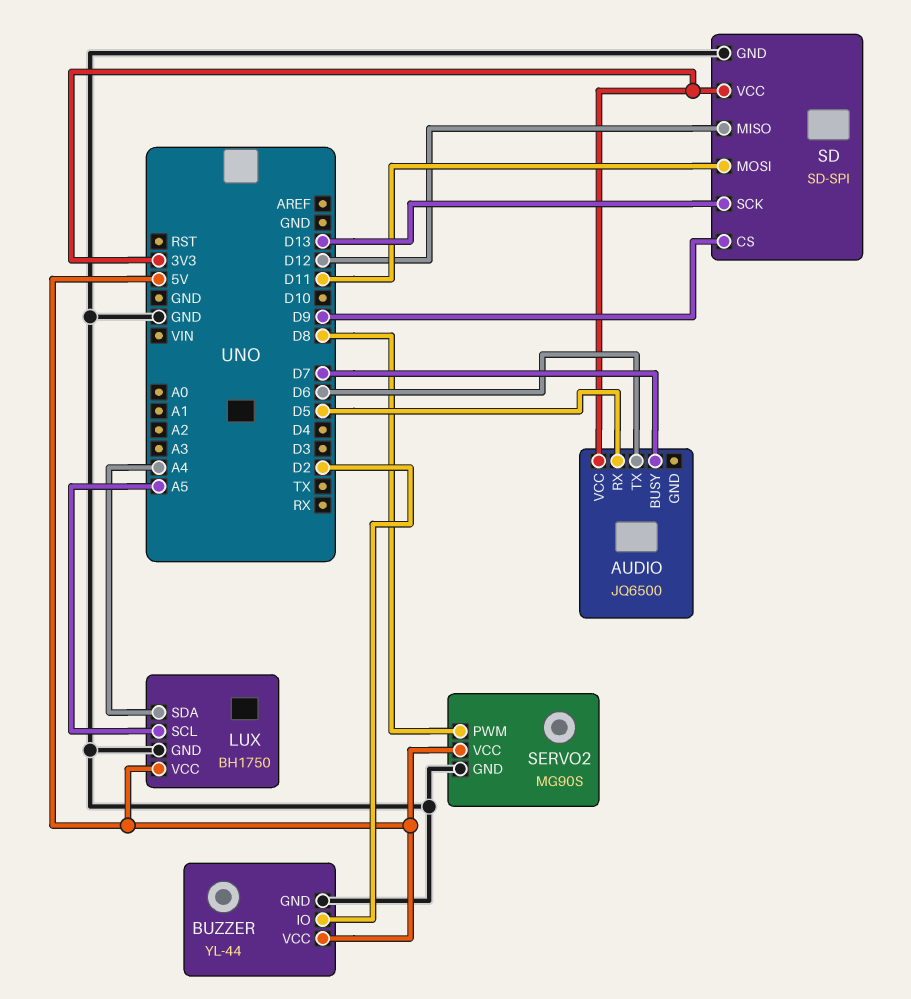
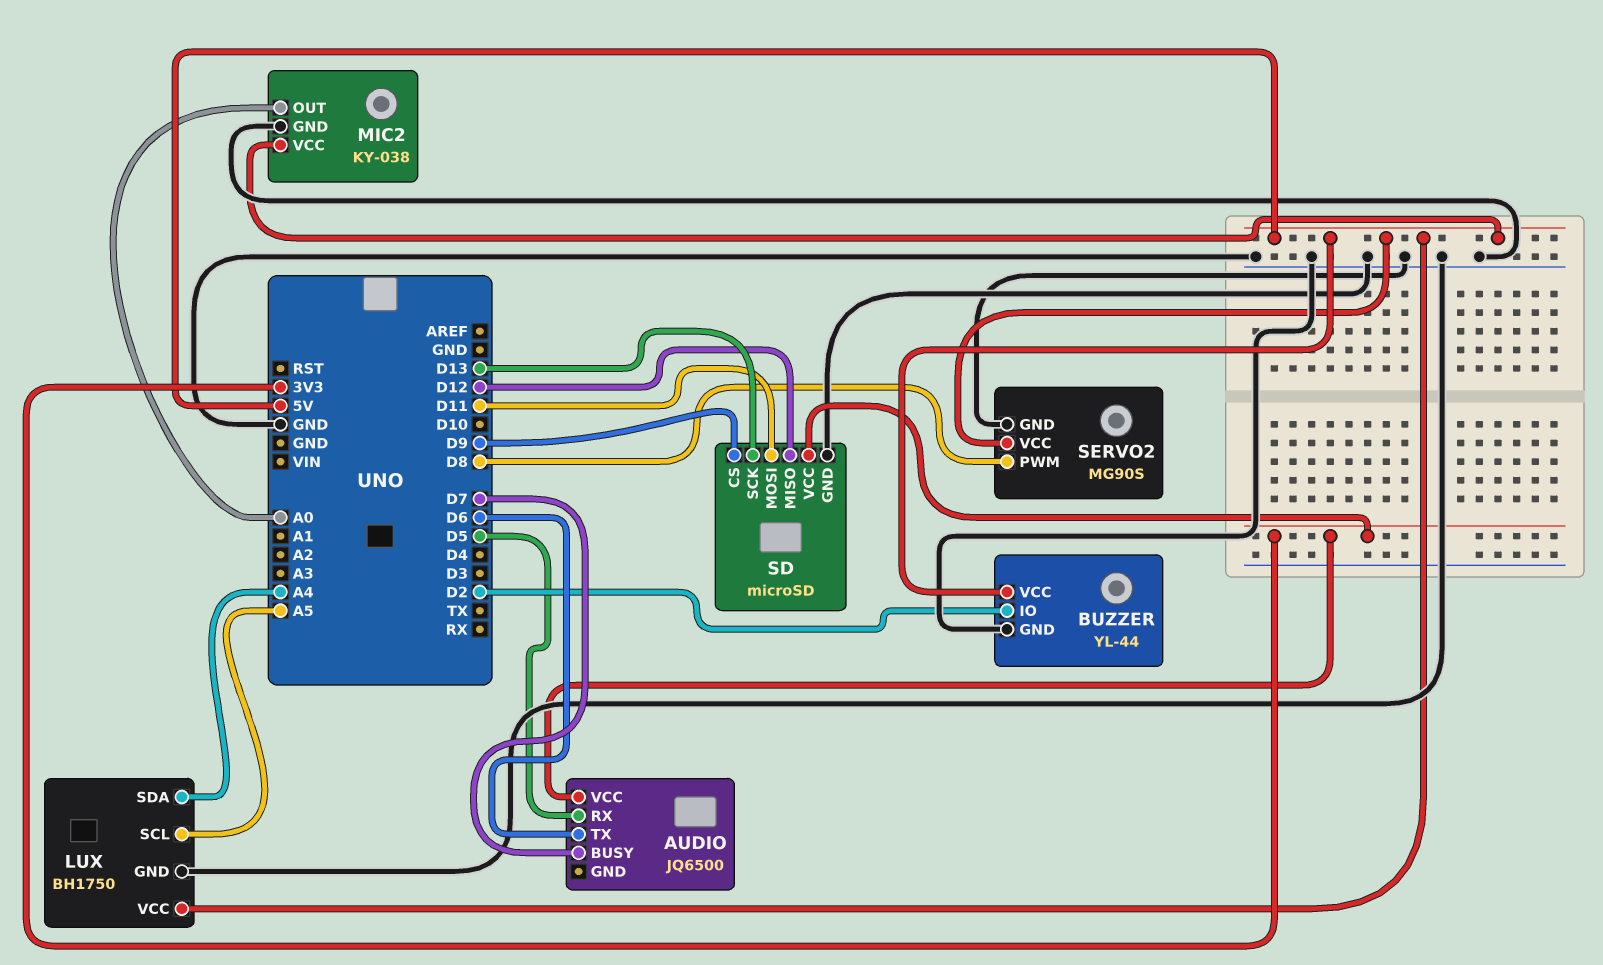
MIC2: none -> KY-038
MIC2 pin GND: none -> GND
MIC2 pin OUT: none -> A0
MIC2 pin VCC: none -> 5V
SD: SD-SPI -> microSD

